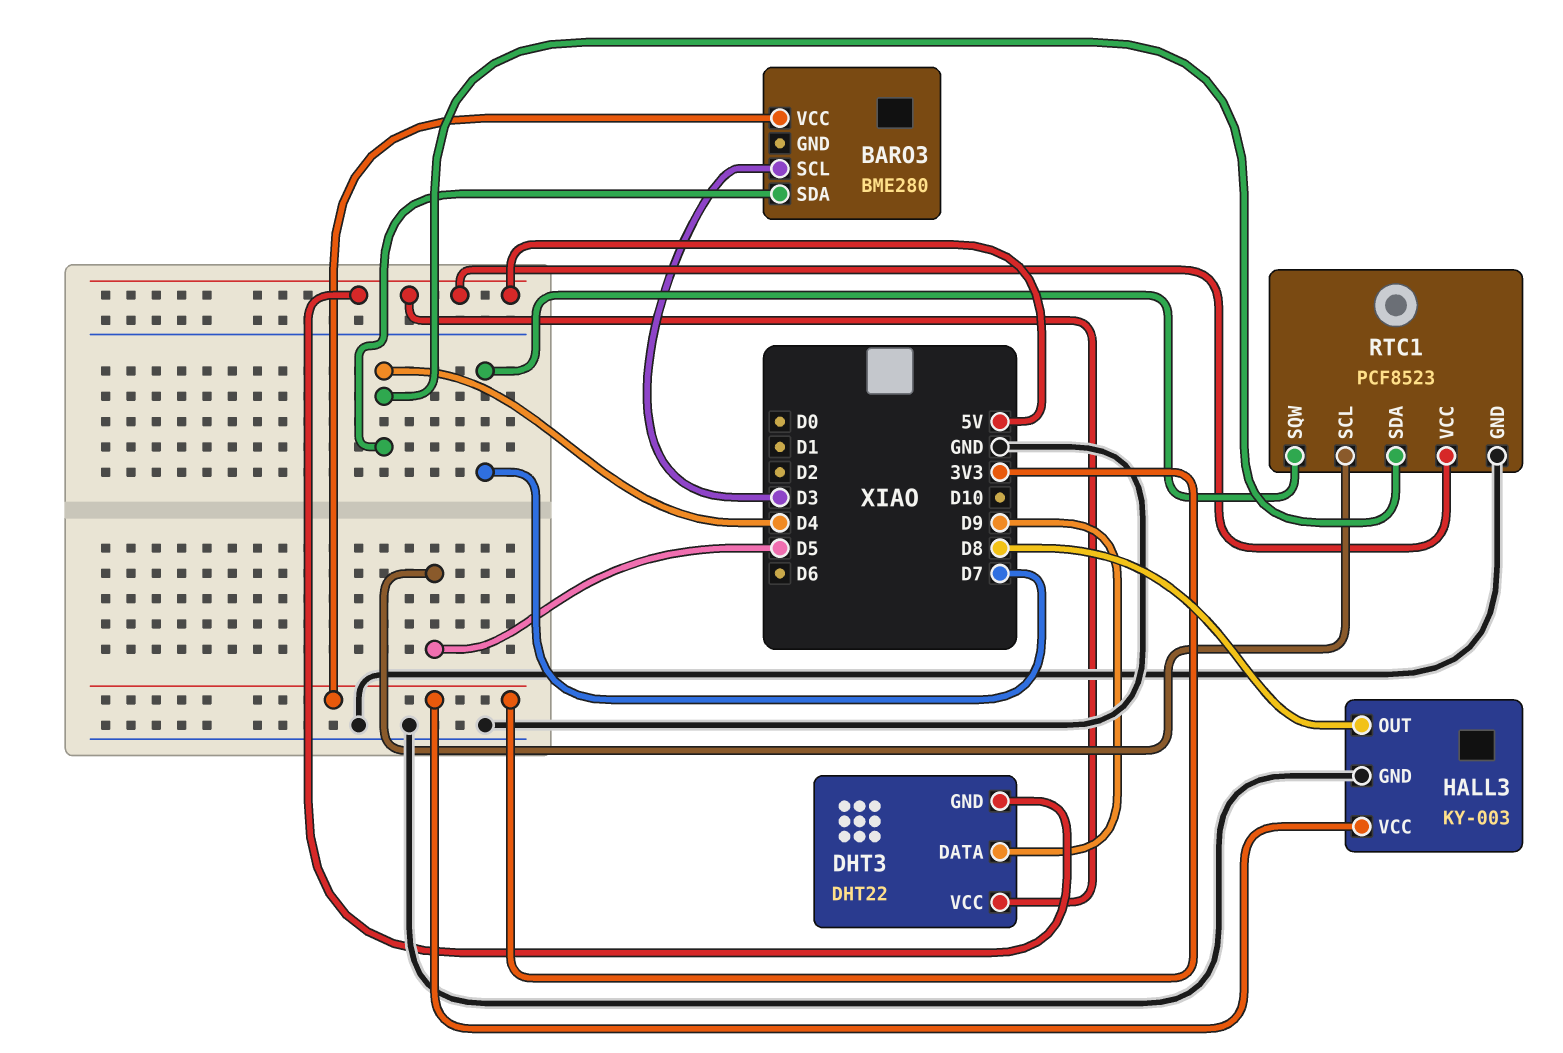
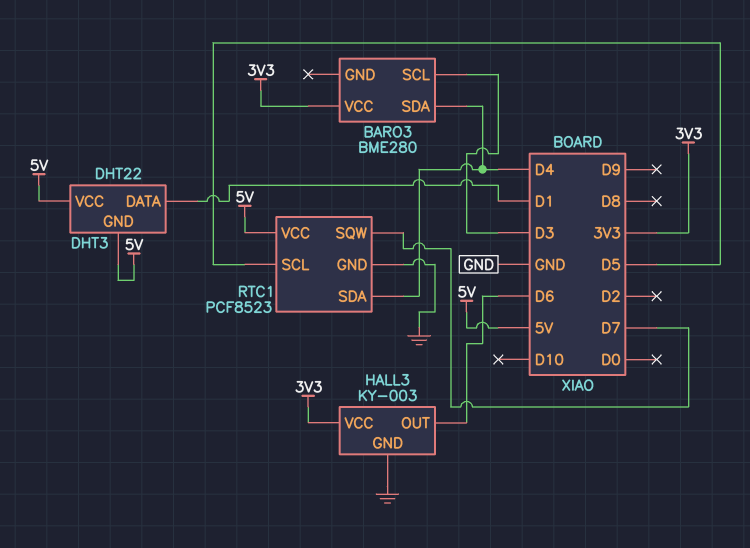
DHT3 pin DATA: D9 -> D1
HALL3 pin OUT: D8 -> D6

